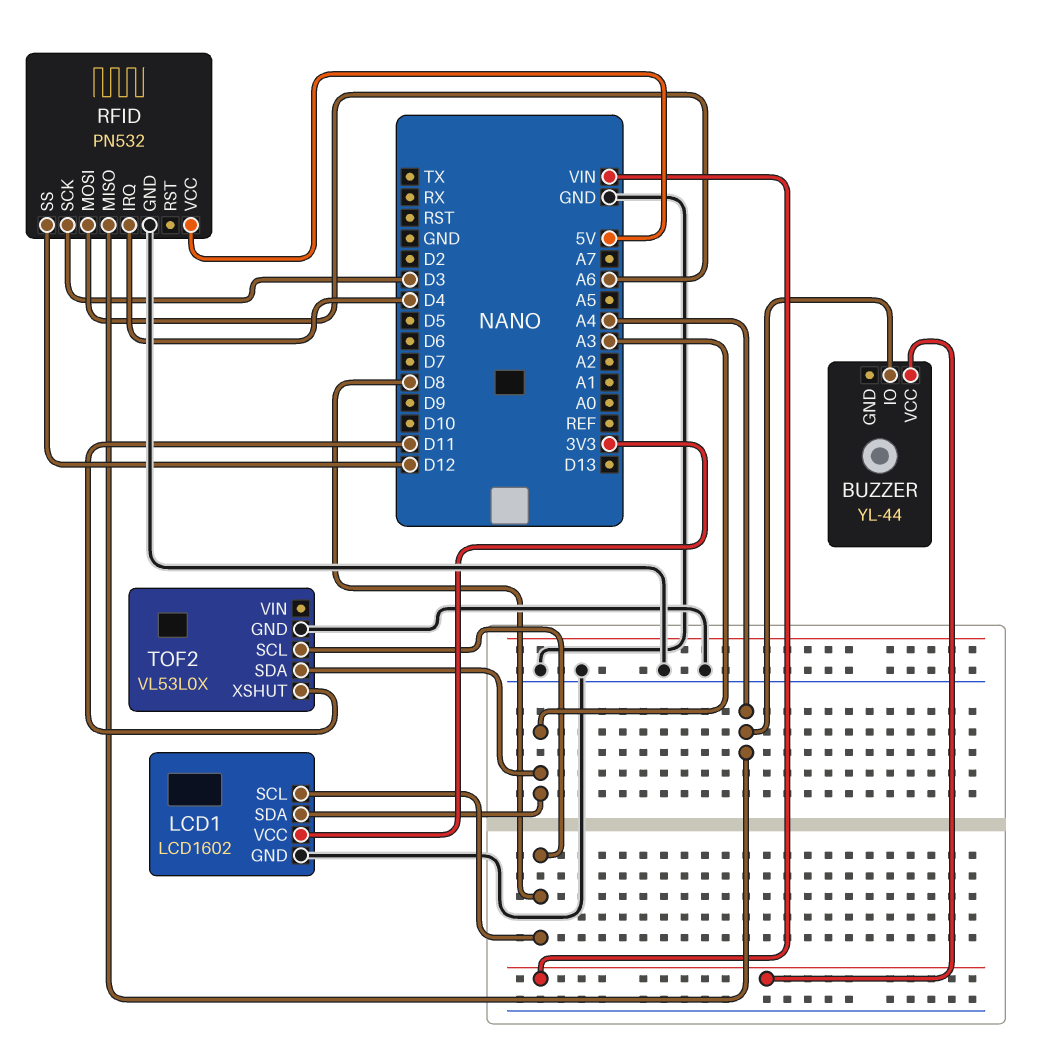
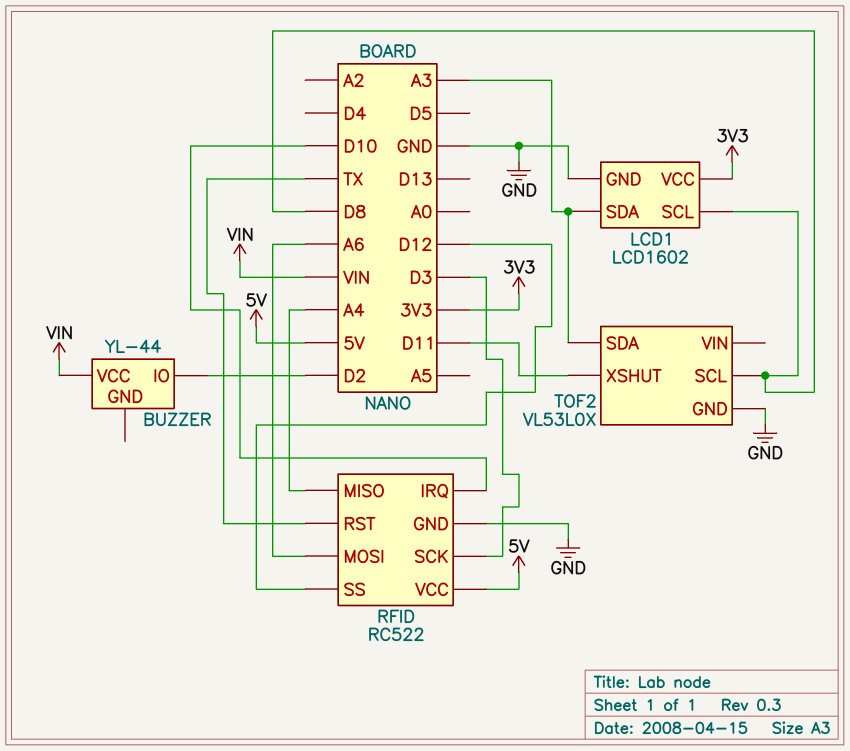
BUZZER pin IO: A4 -> D2
RFID: PN532 -> RC522
RFID pin IRQ: D4 -> D10
RFID pin RST: none -> TX

